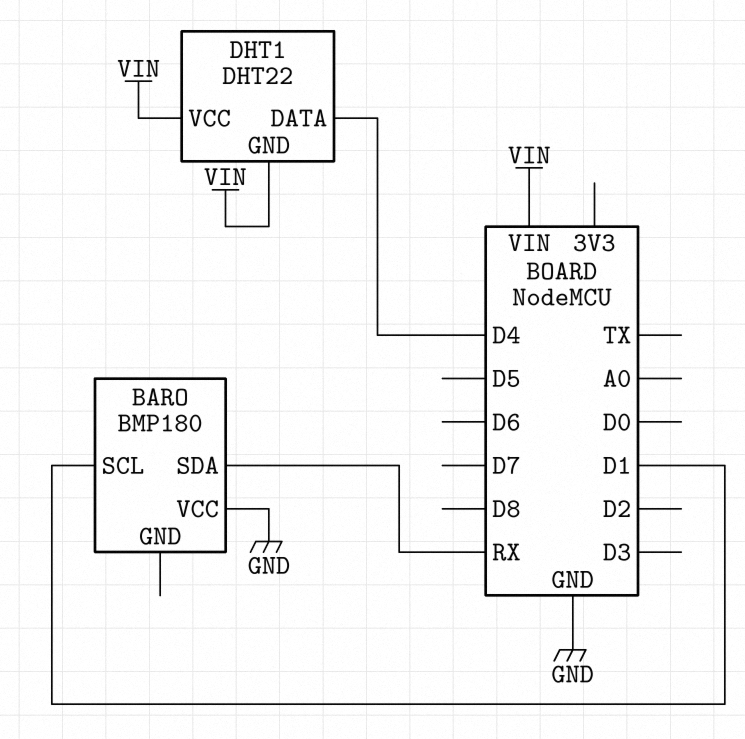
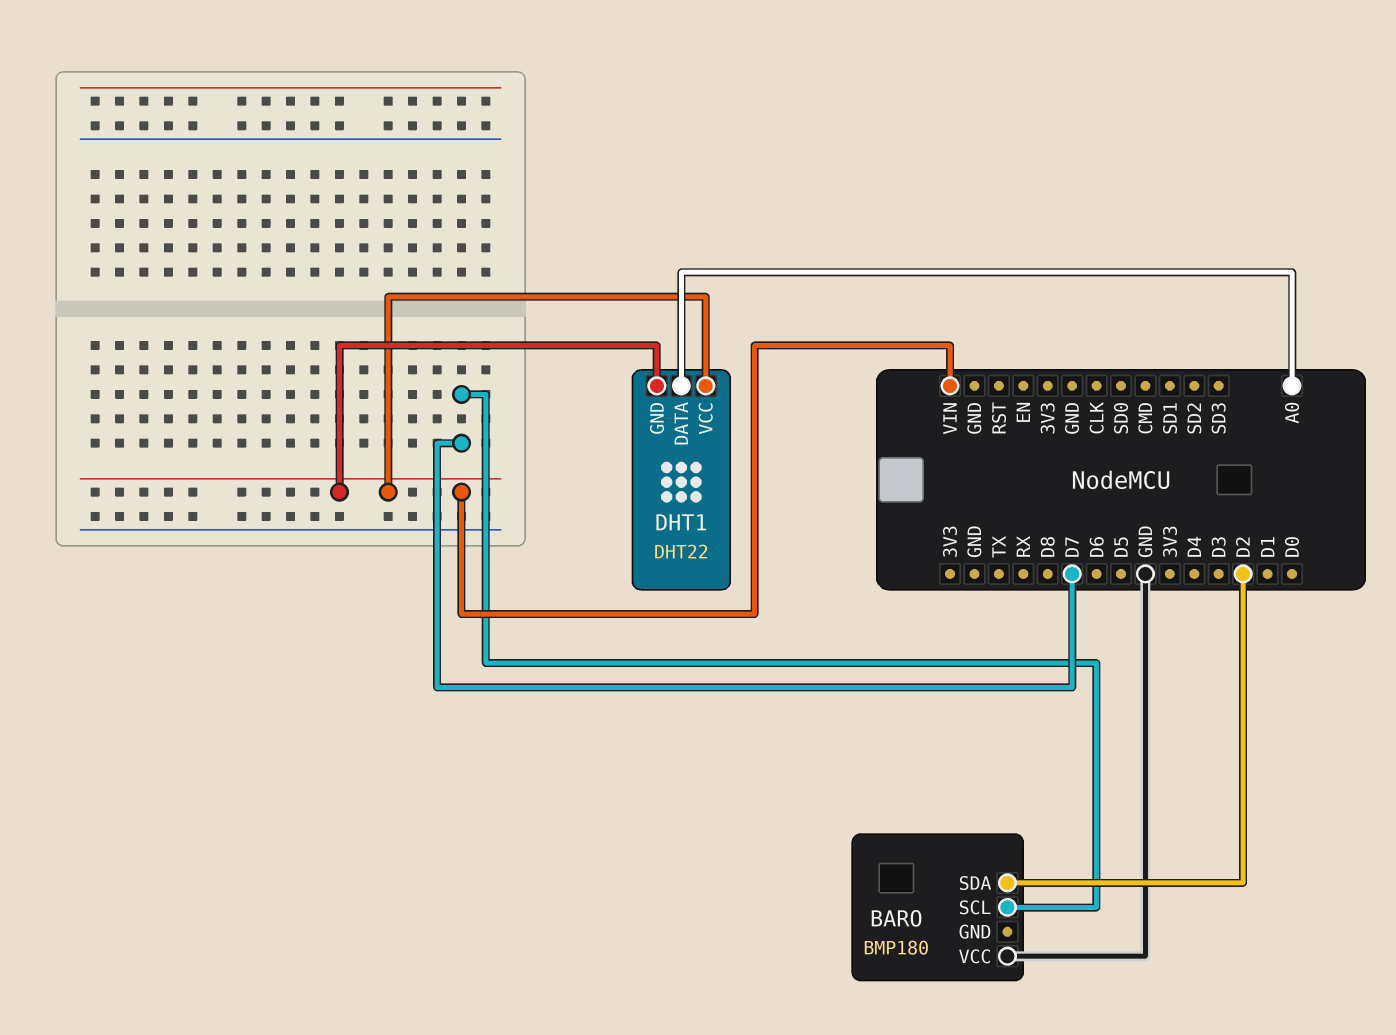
BARO pin SCL: D1 -> D7
BARO pin SDA: RX -> D2
DHT1 pin DATA: D4 -> A0

